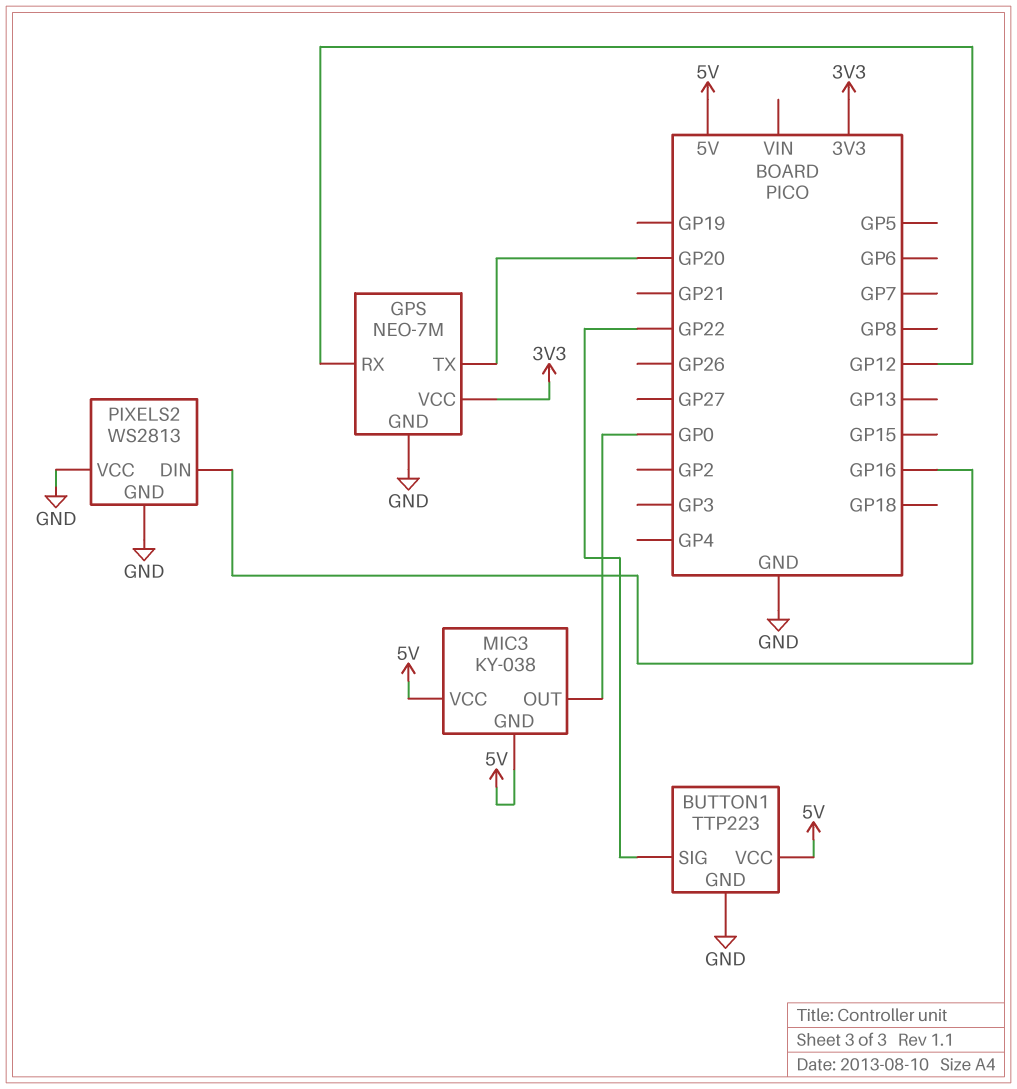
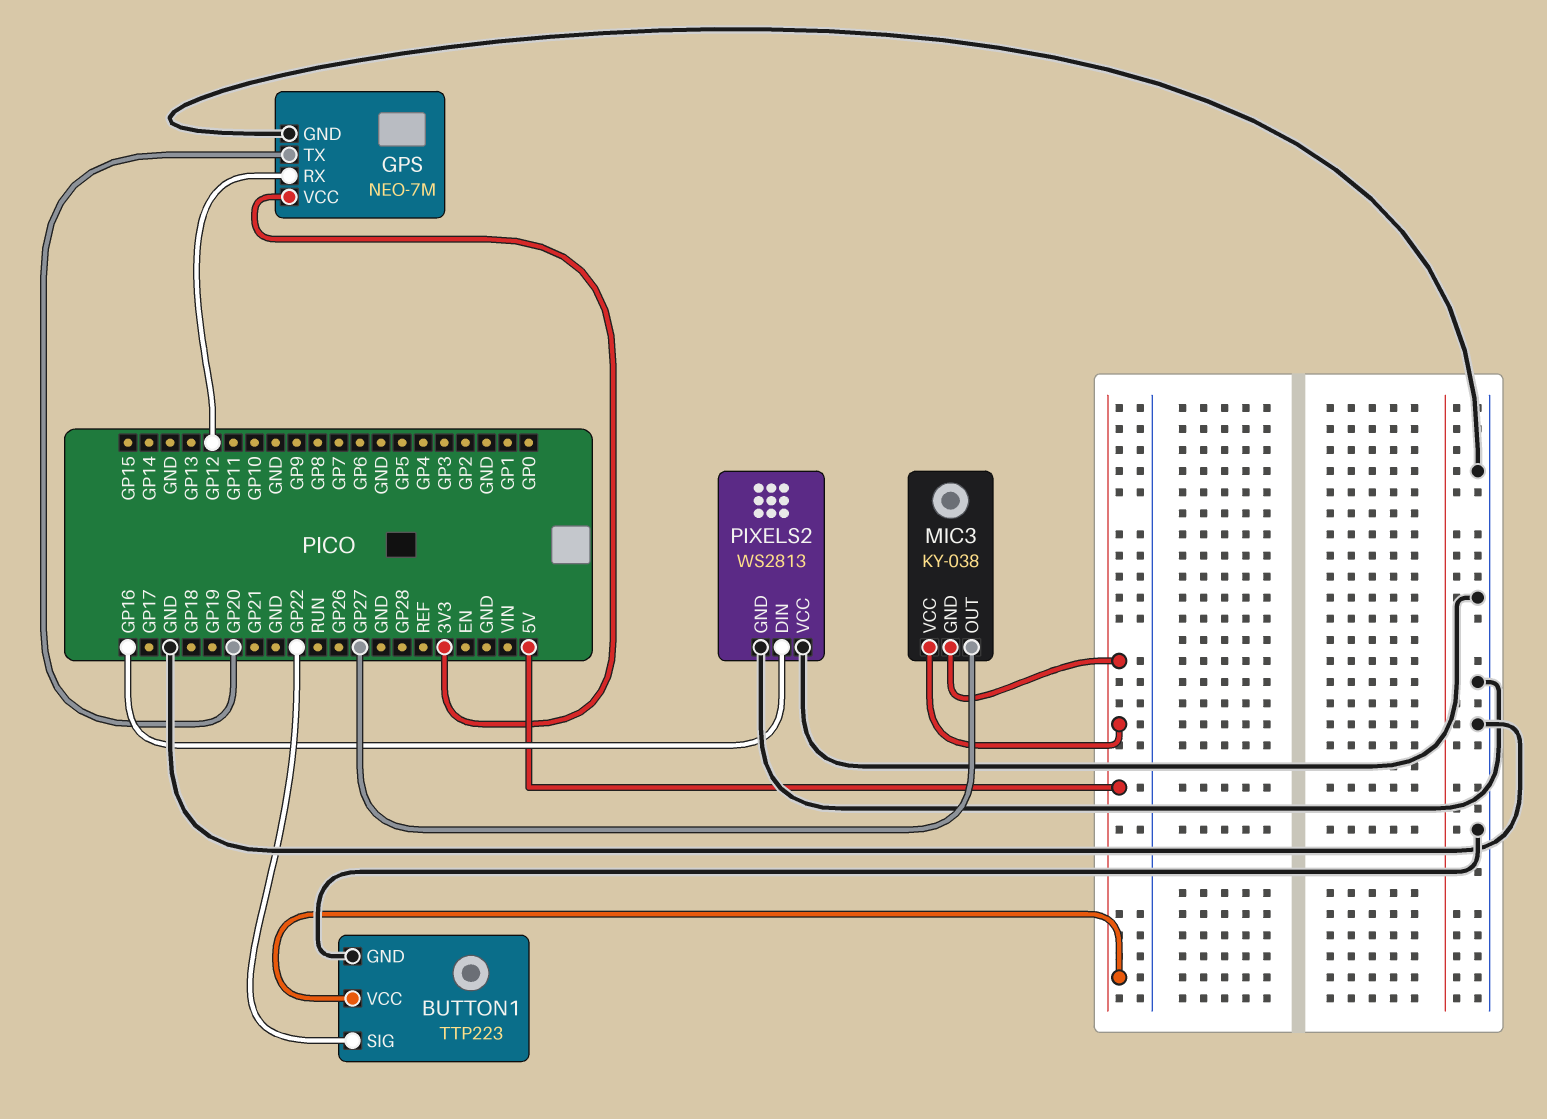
MIC3 pin OUT: GP0 -> GP27

